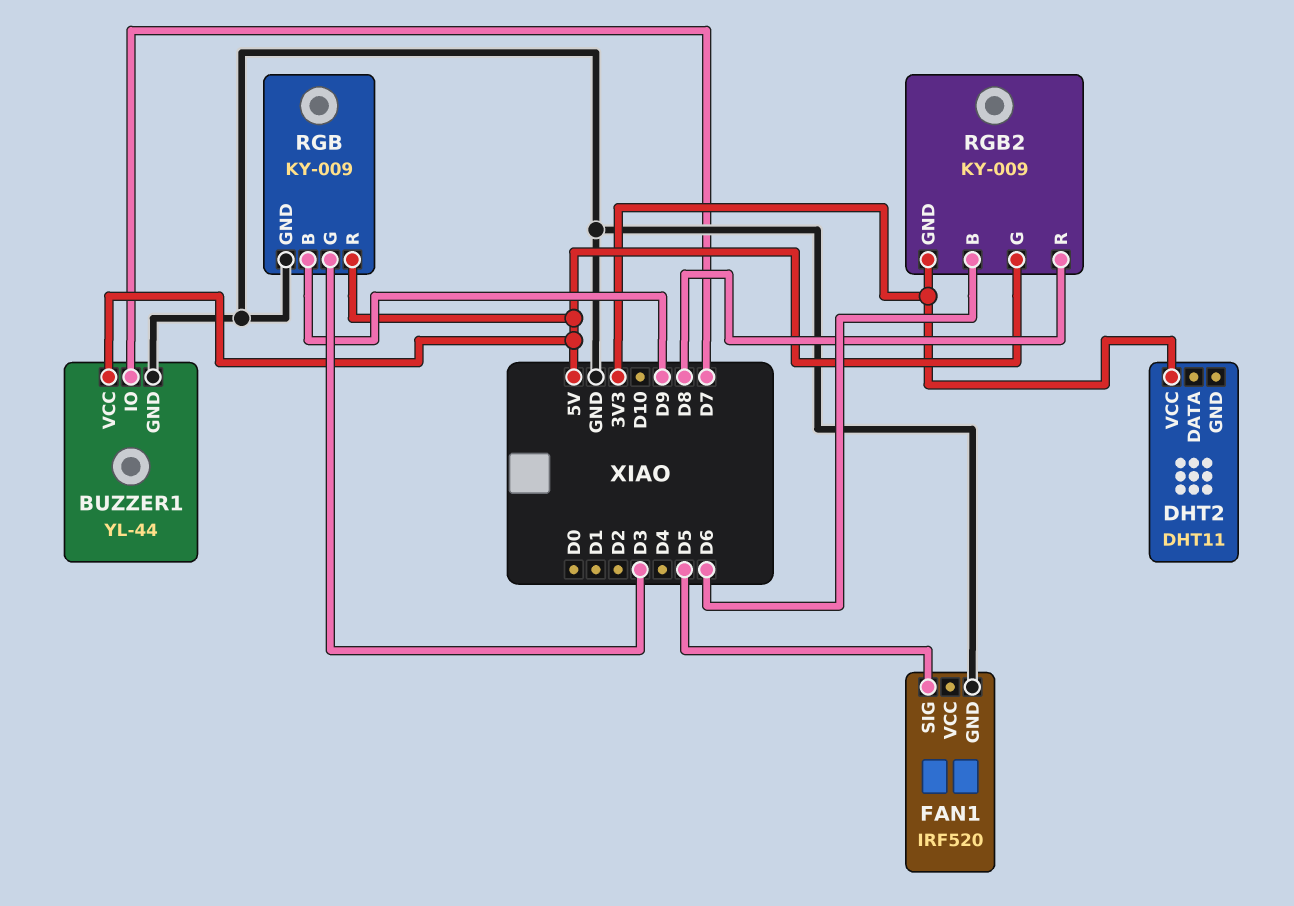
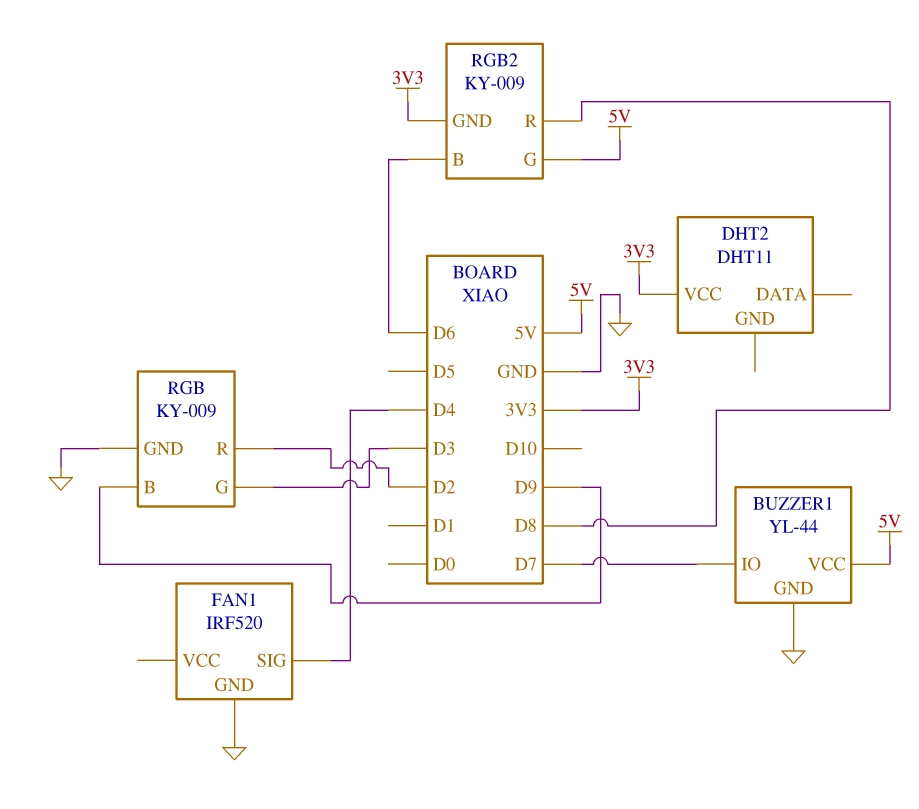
FAN1 pin SIG: D5 -> D4
RGB pin R: 5V -> D2

